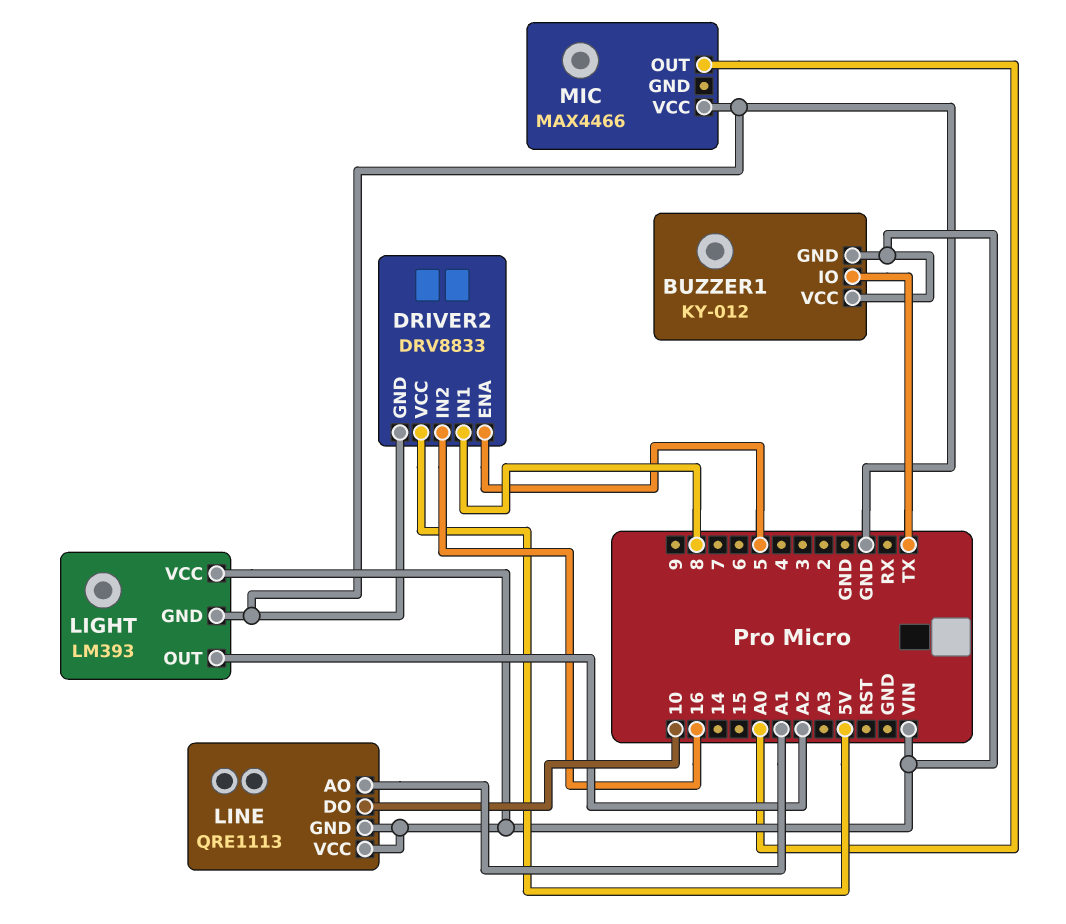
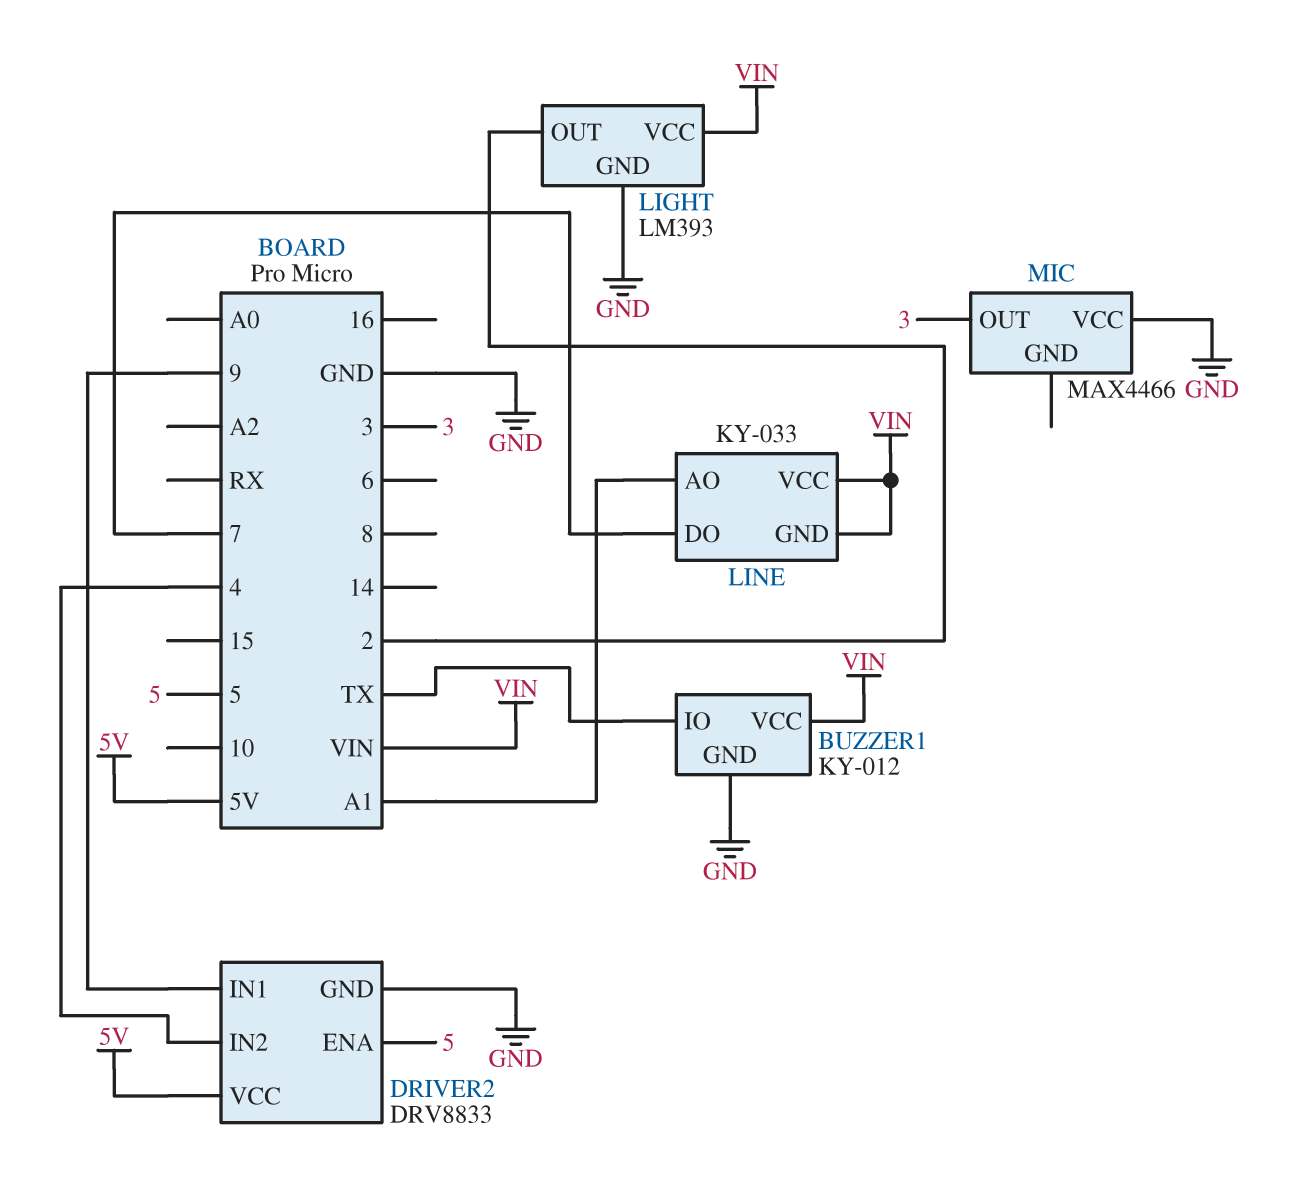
BUZZER1 pin GND: VIN -> GND
DRIVER2 pin IN1: 8 -> 9
DRIVER2 pin IN2: 16 -> 4
LIGHT pin OUT: A2 -> 2
LINE: QRE1113 -> KY-033
LINE pin DO: 10 -> 7
MIC pin OUT: A0 -> 3

